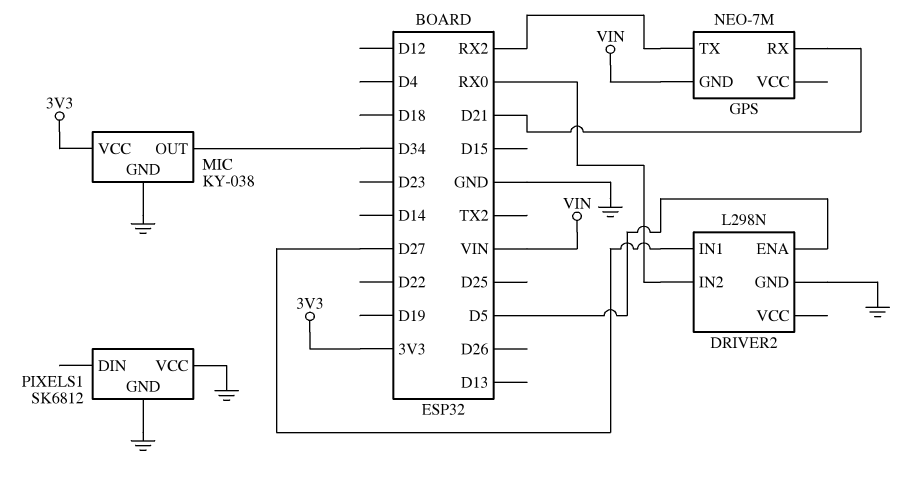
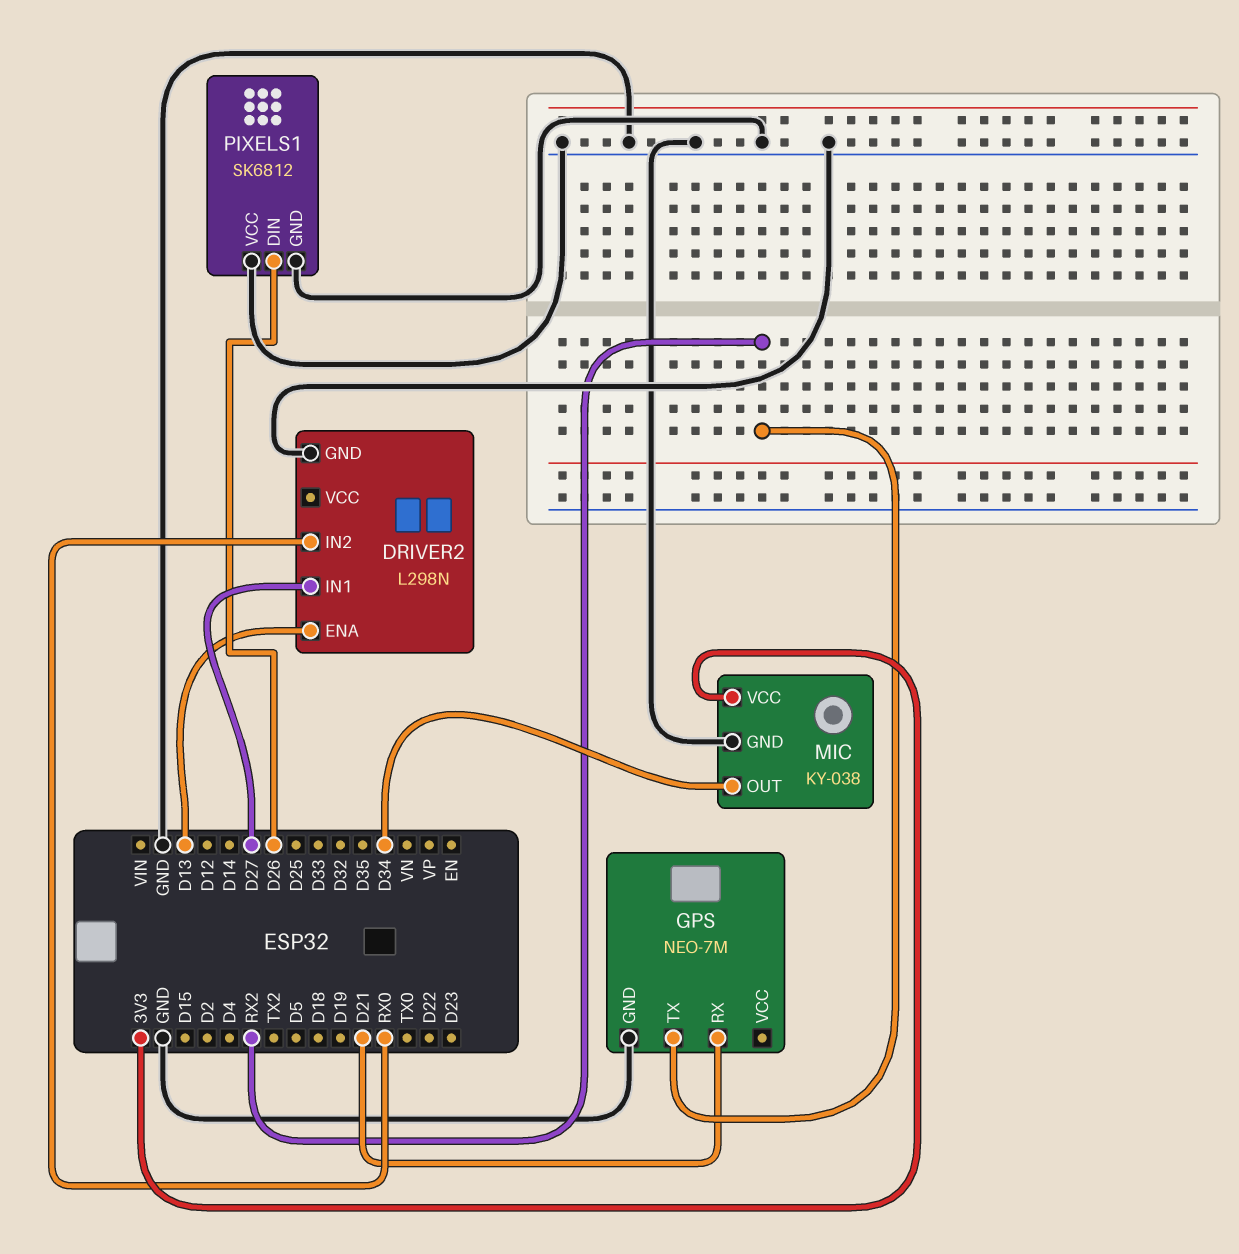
DRIVER2 pin ENA: D5 -> D13
GPS pin GND: VIN -> GND
PIXELS1 pin DIN: none -> D26

